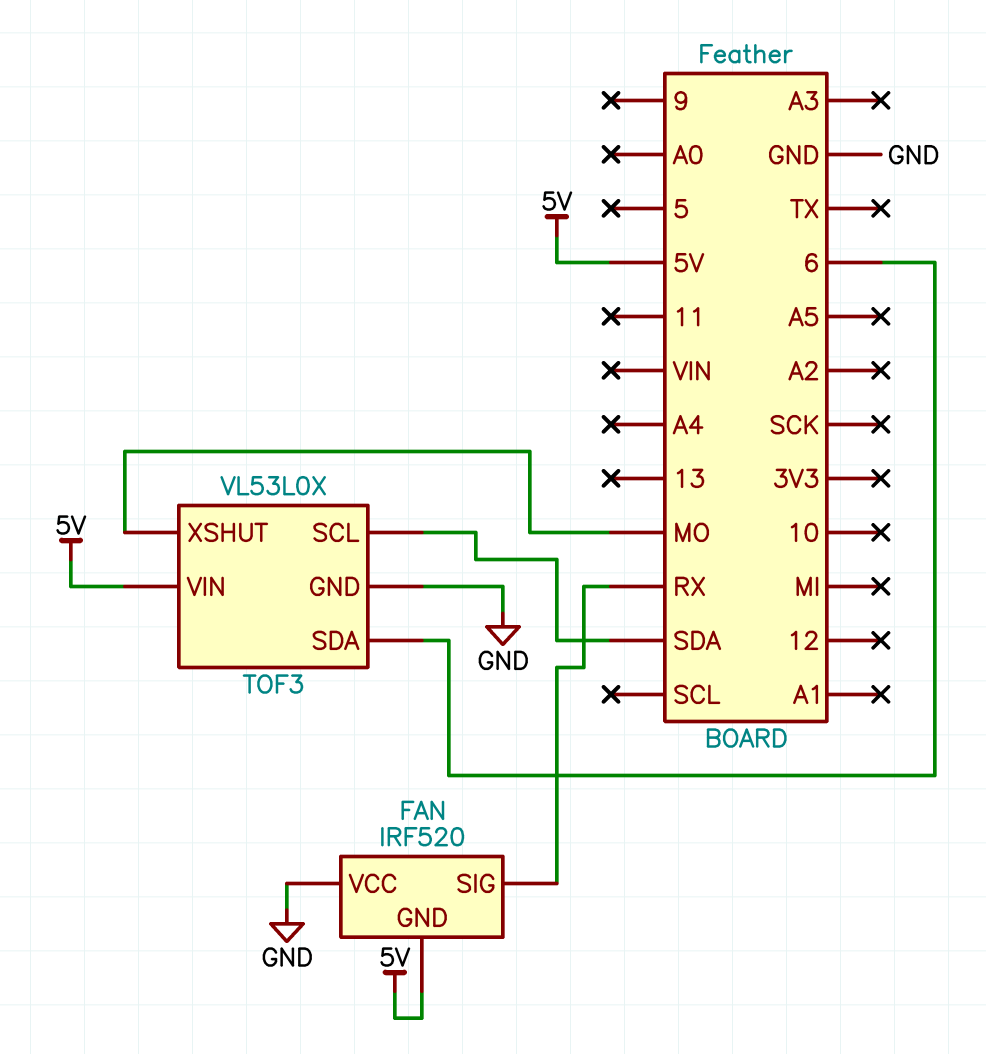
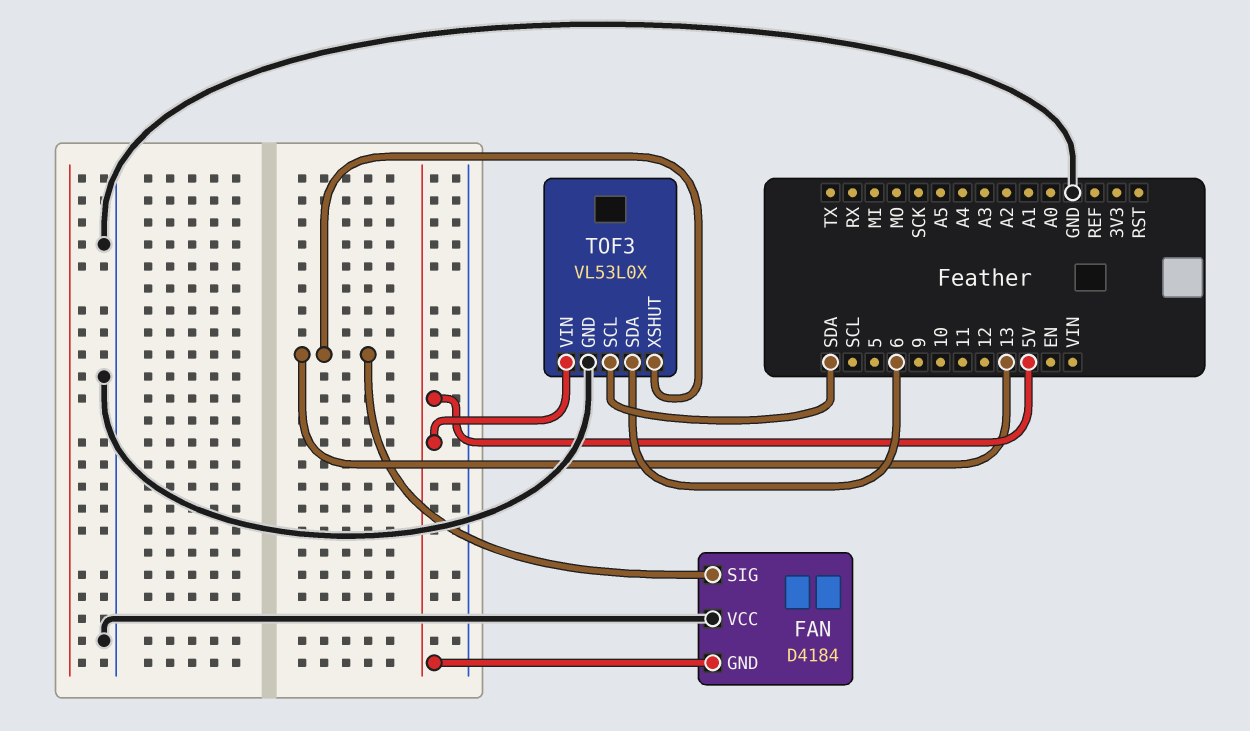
FAN: IRF520 -> D4184
FAN pin SIG: RX -> 13
TOF3 pin XSHUT: MO -> 13

